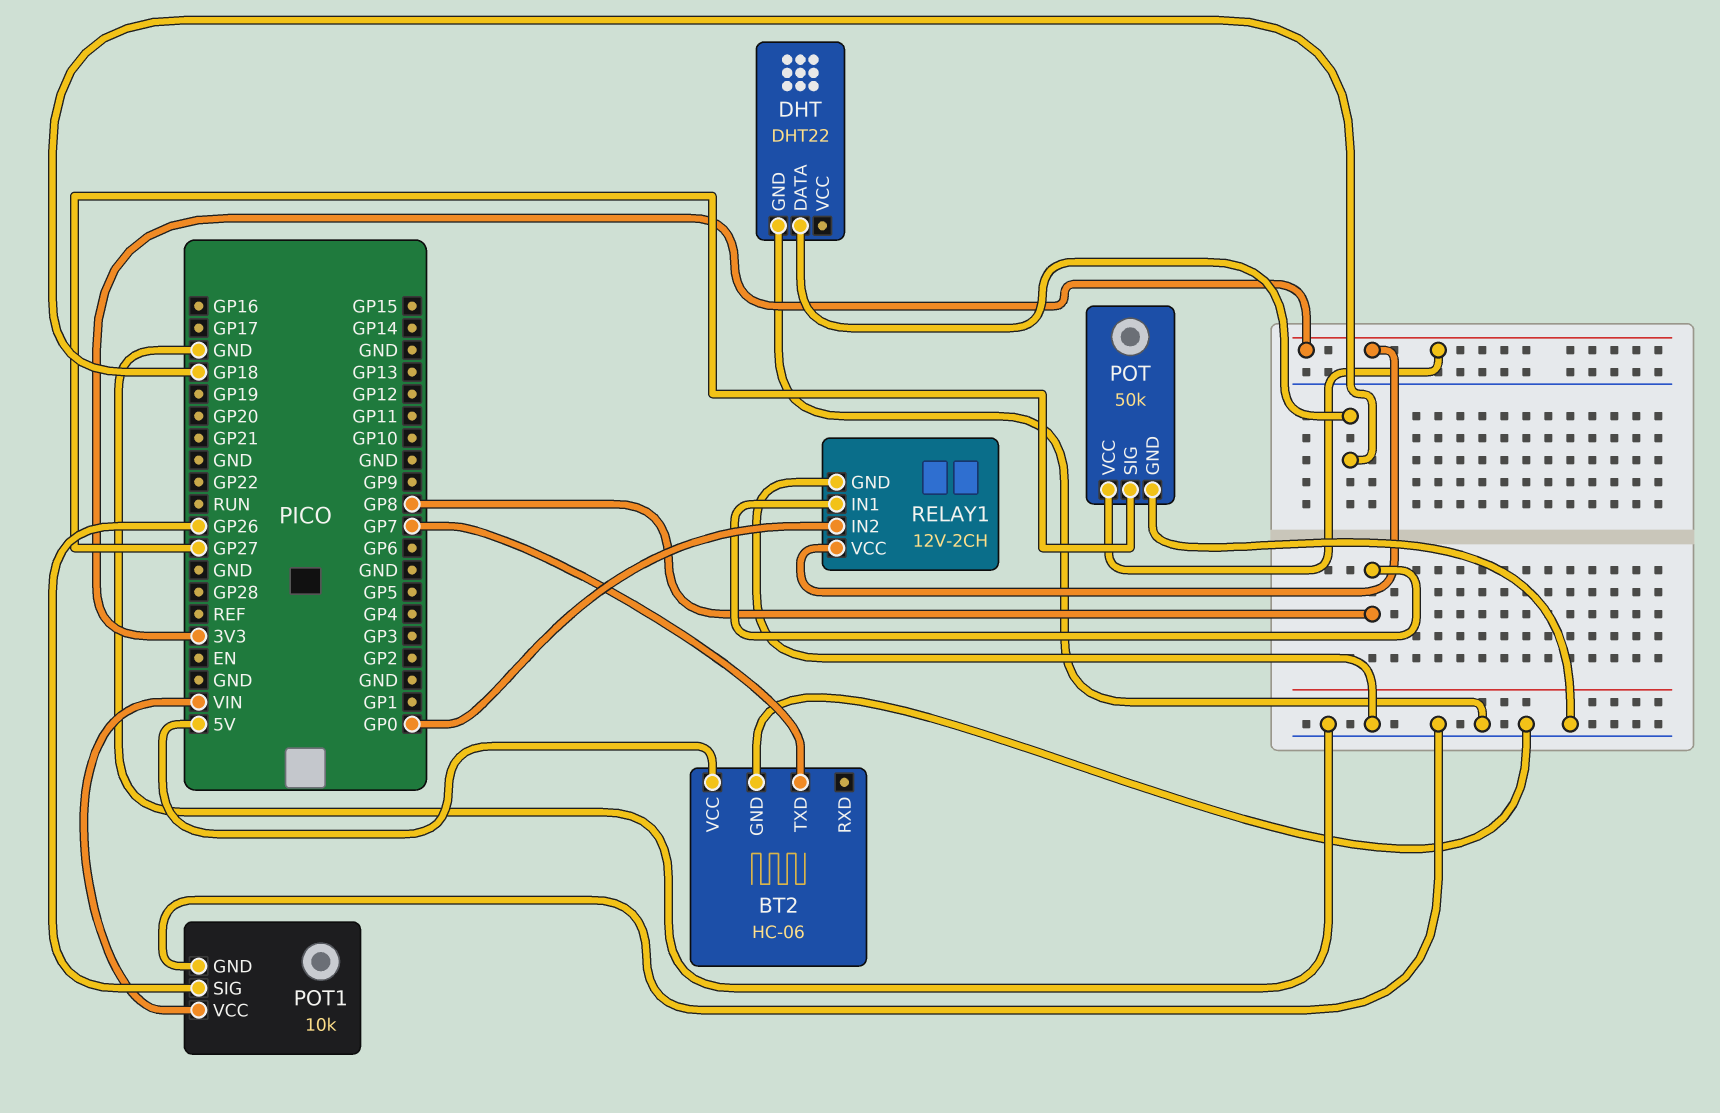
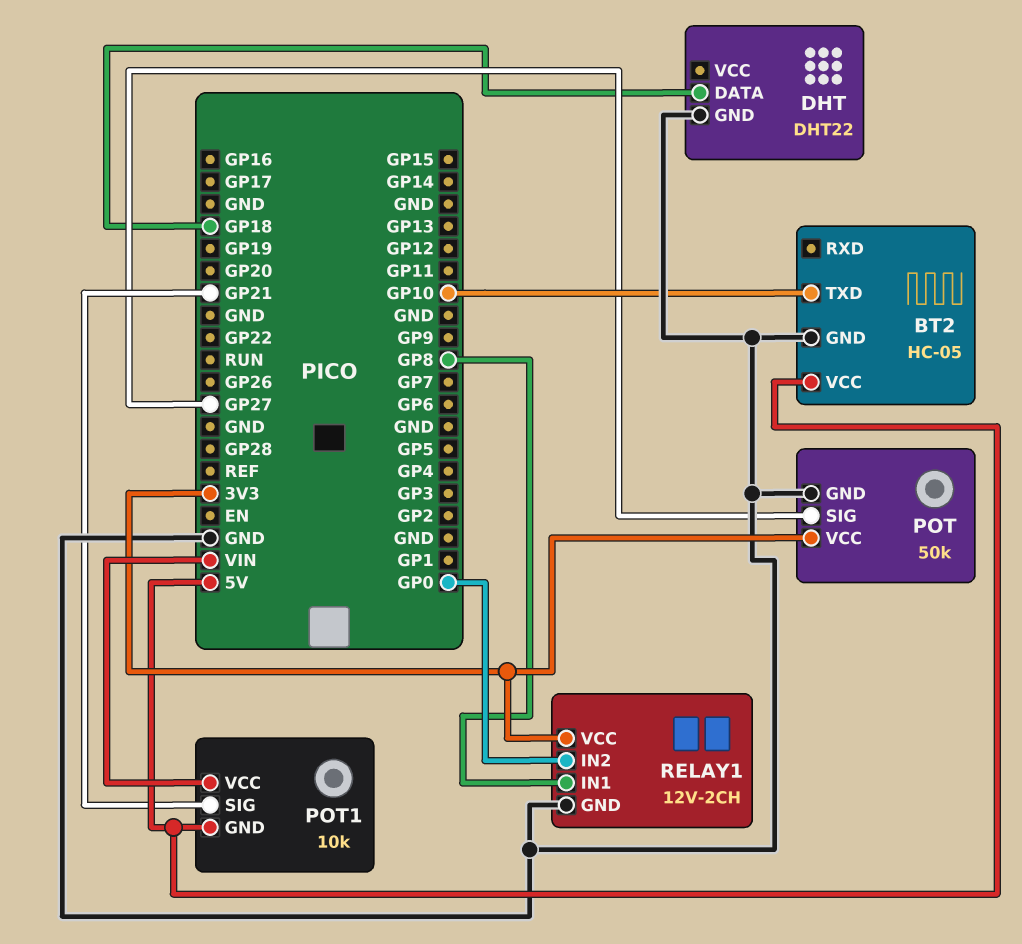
BT2: HC-06 -> HC-05
BT2 pin TXD: GP7 -> GP10
POT1 pin GND: GND -> 5V
POT1 pin SIG: GP26 -> GP21

